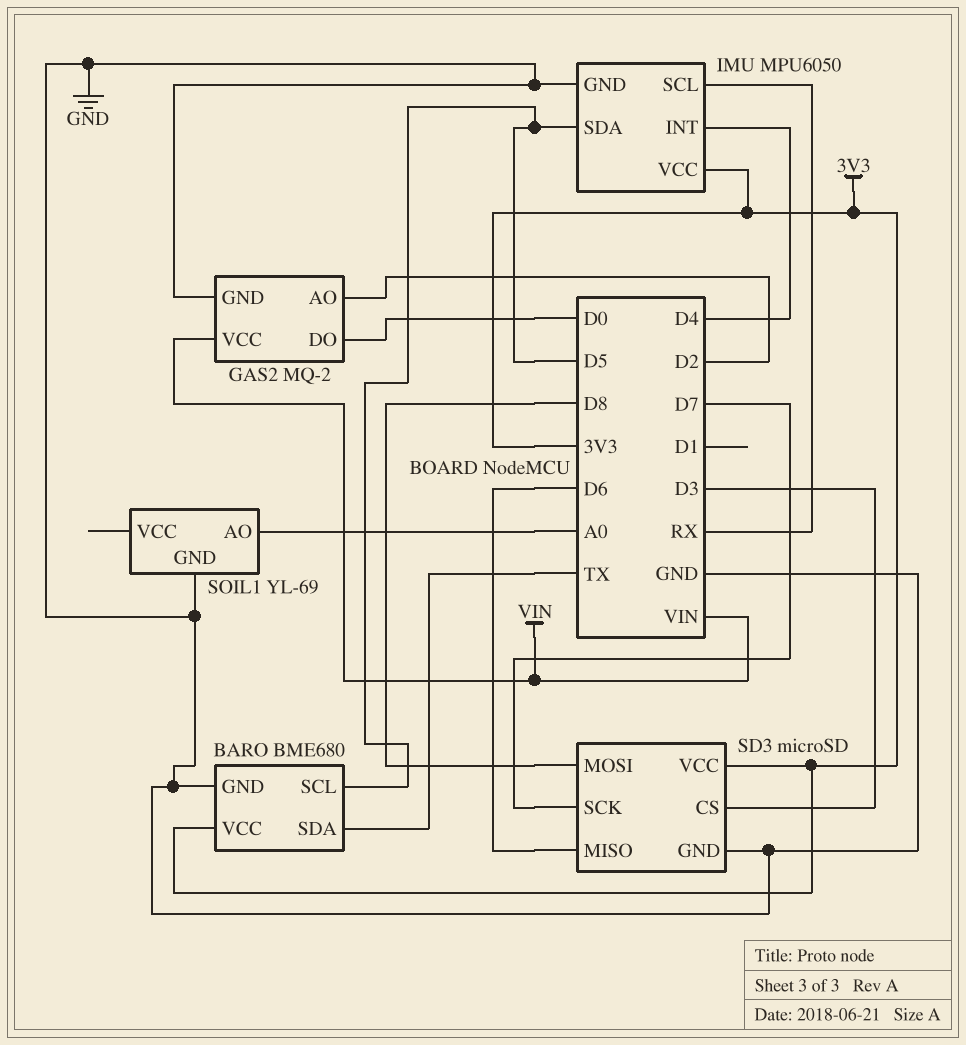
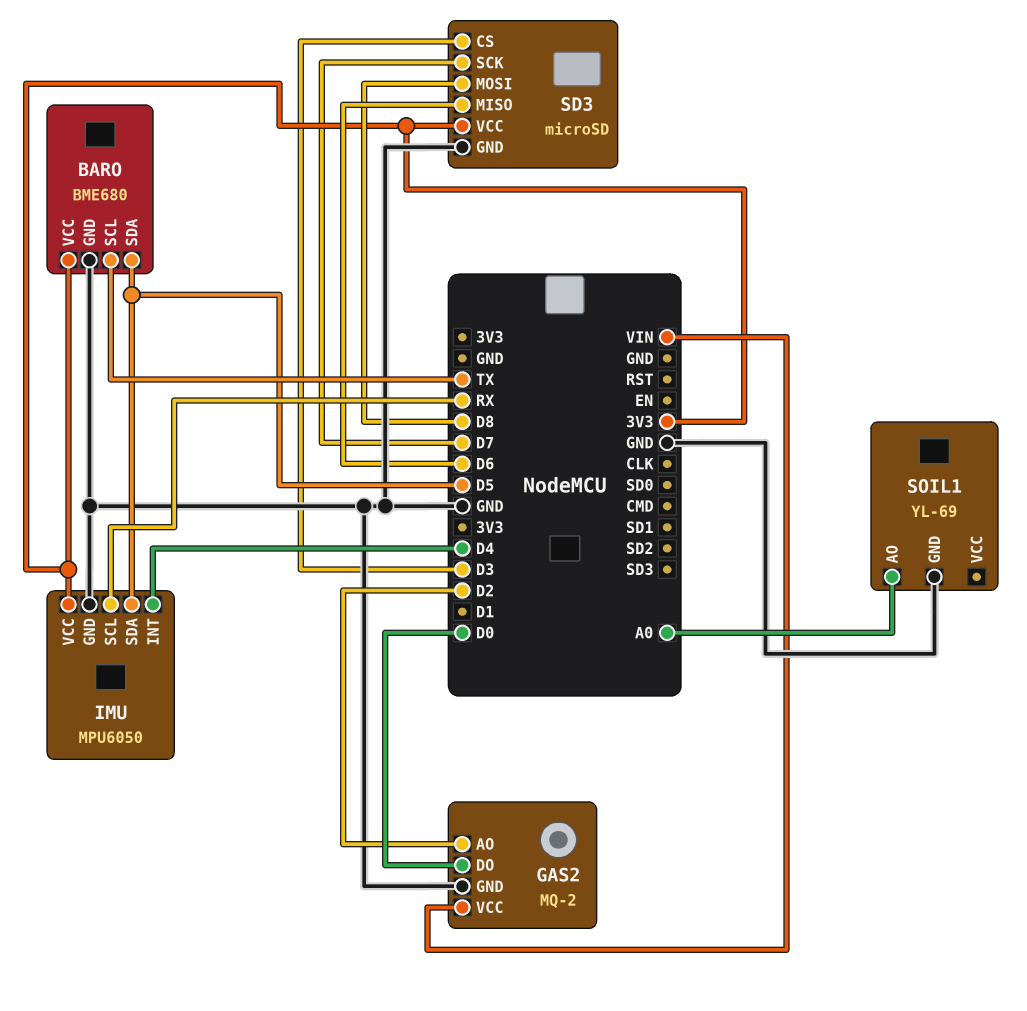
BARO pin SCL: D5 -> TX
BARO pin SDA: TX -> D5

